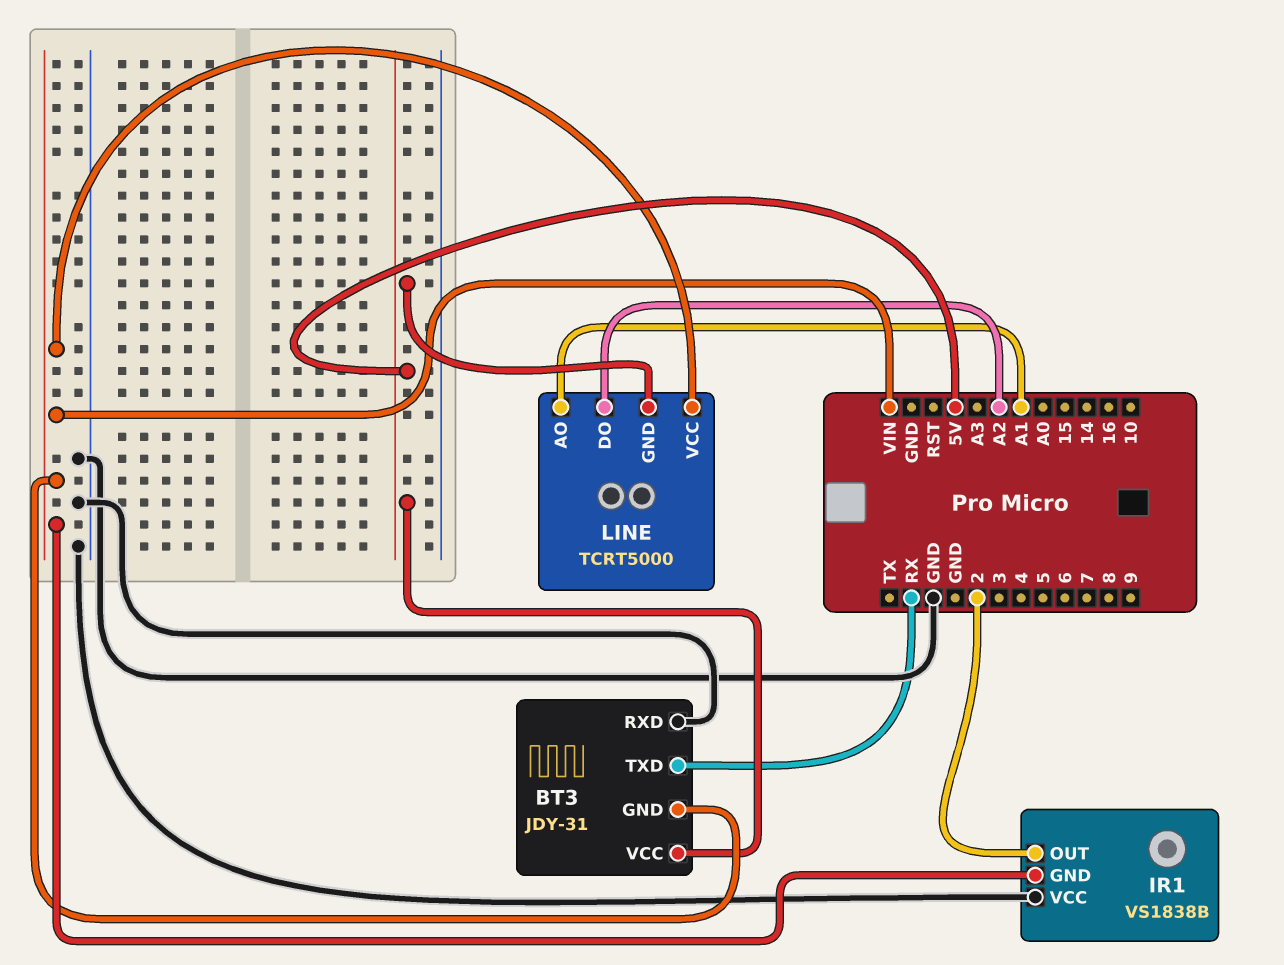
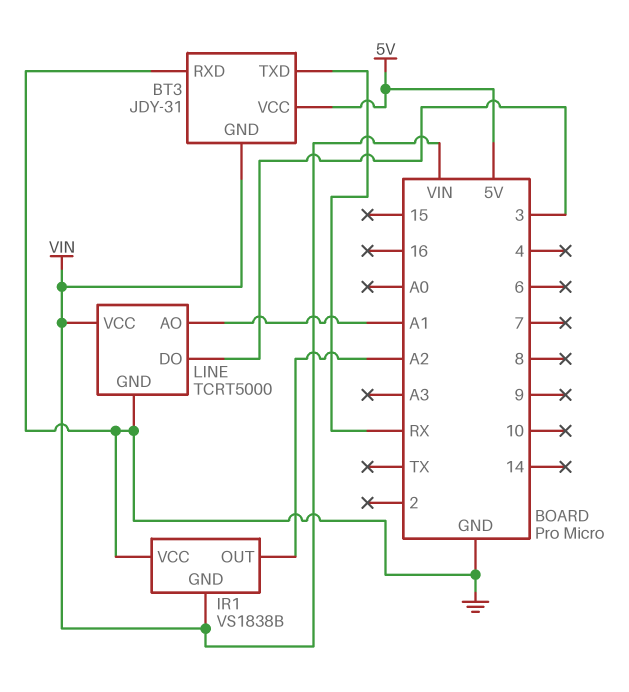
IR1 pin OUT: 2 -> A2
LINE pin DO: A2 -> 3
LINE pin GND: 5V -> GND

